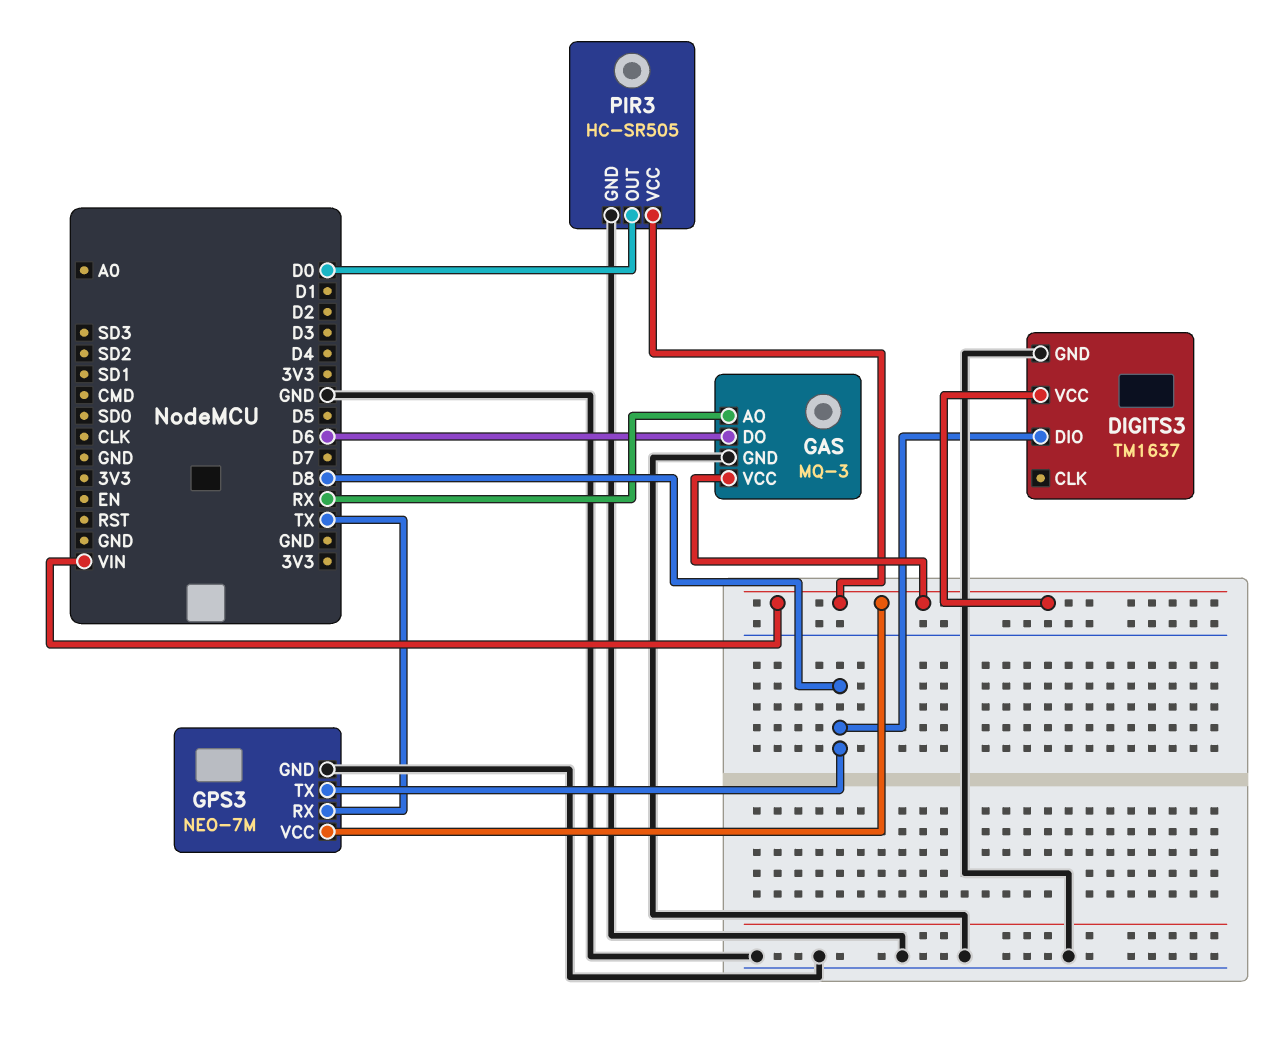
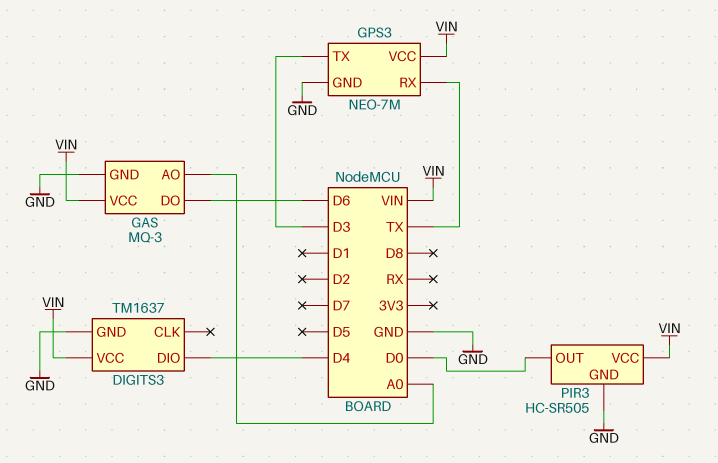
DIGITS3 pin DIO: D8 -> D4
GAS pin AO: RX -> A0
GPS3 pin TX: D8 -> D3

